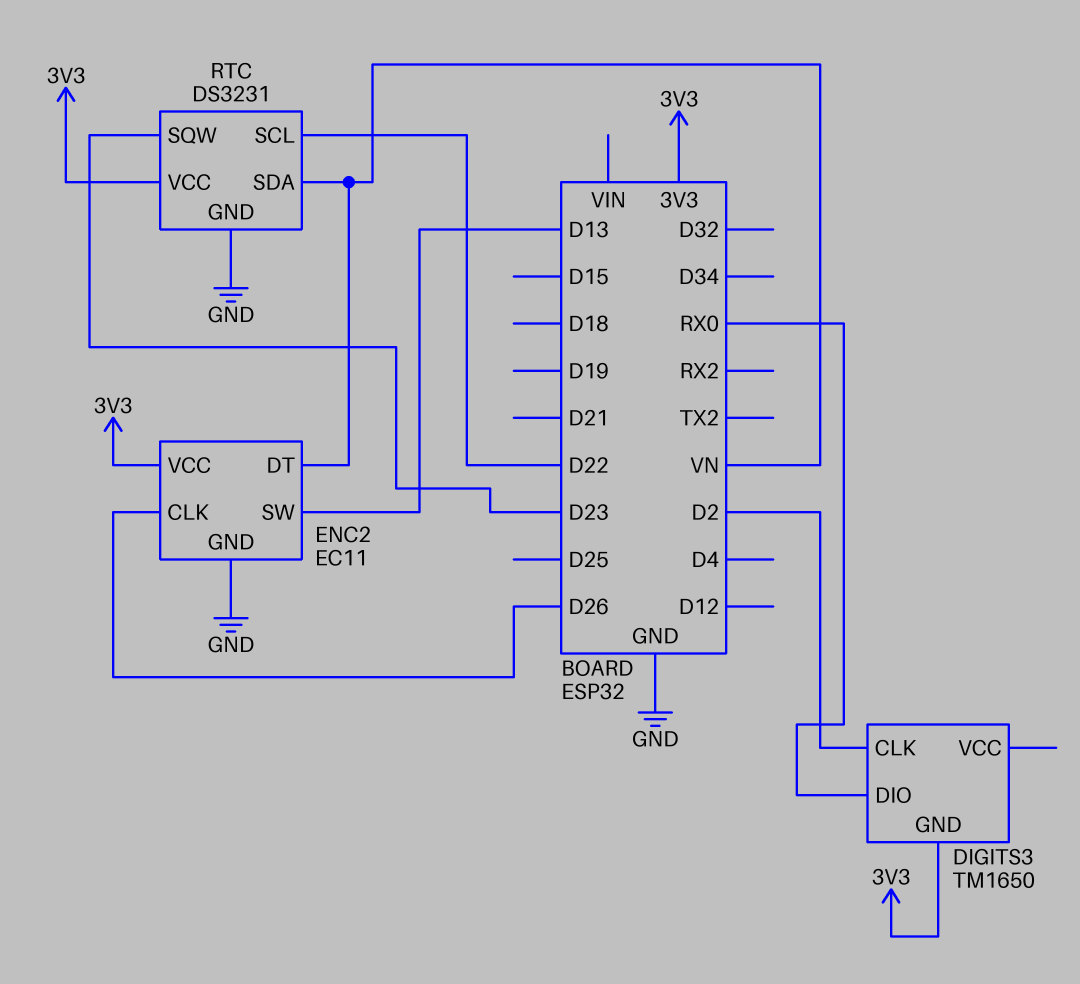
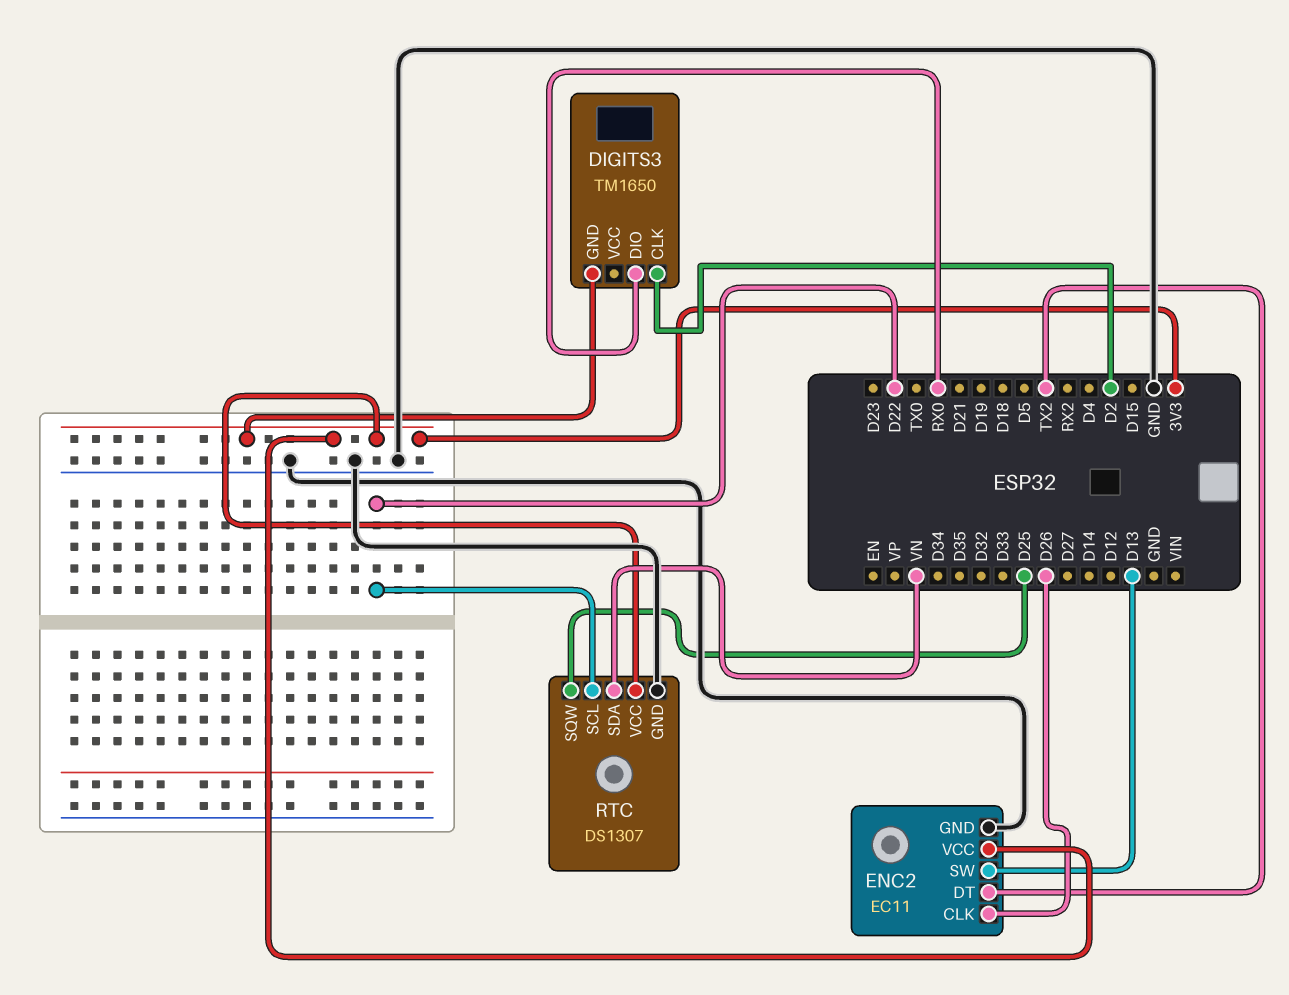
ENC2 pin DT: VN -> TX2
RTC: DS3231 -> DS1307
RTC pin SQW: D23 -> D25

